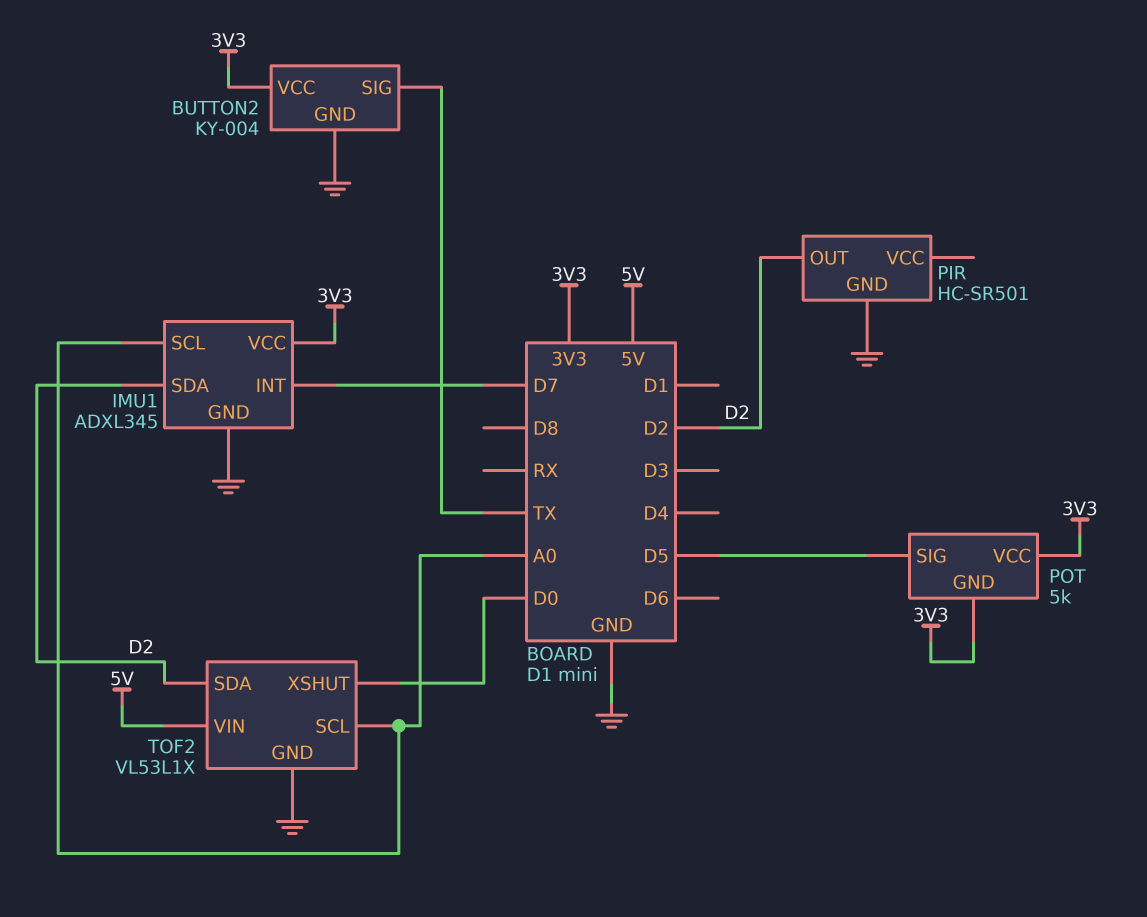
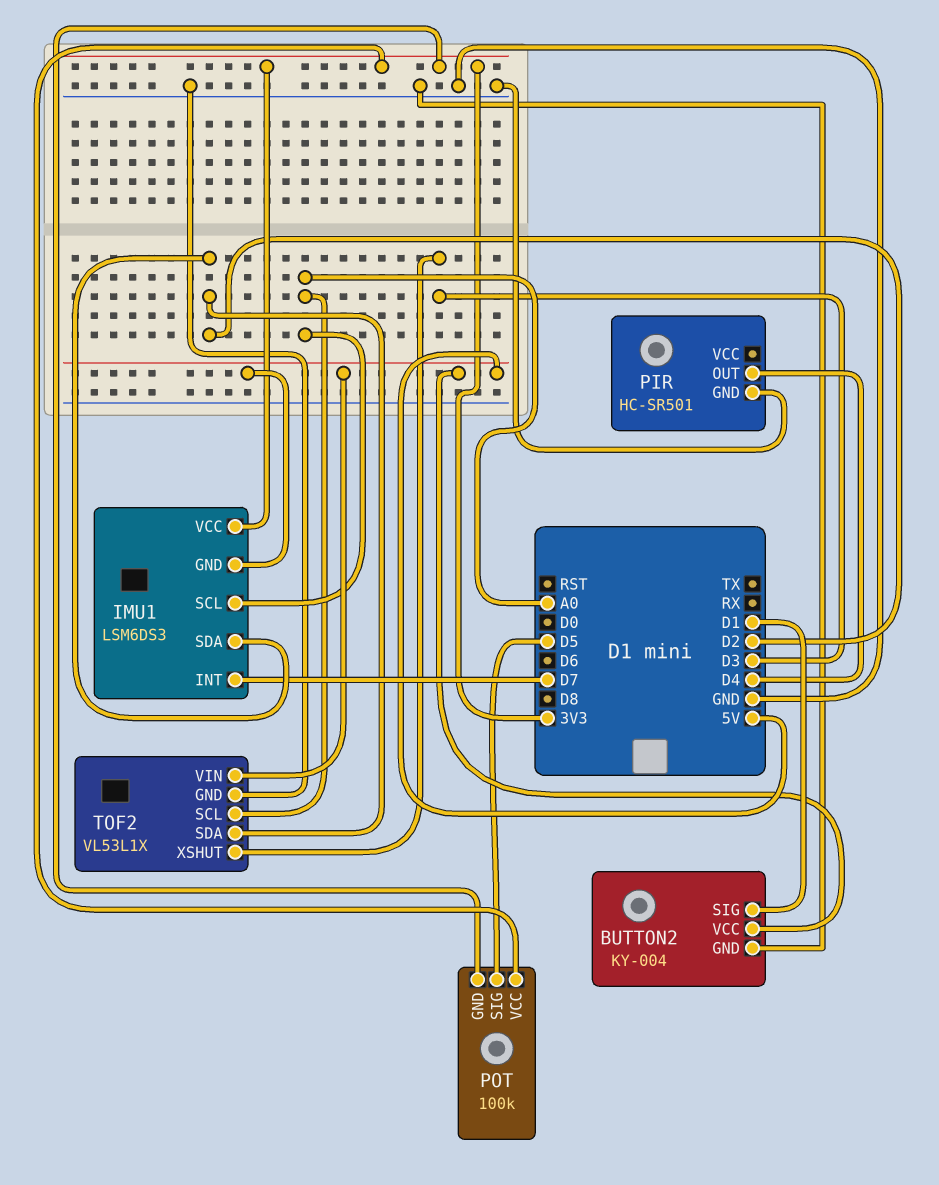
BUTTON2 pin SIG: TX -> D1
BUTTON2 pin VCC: 3V3 -> 5V
IMU1: ADXL345 -> LSM6DS3
IMU1 pin GND: GND -> 5V
PIR pin OUT: D2 -> D4
POT: 5k -> 100k
TOF2 pin XSHUT: D0 -> D3

